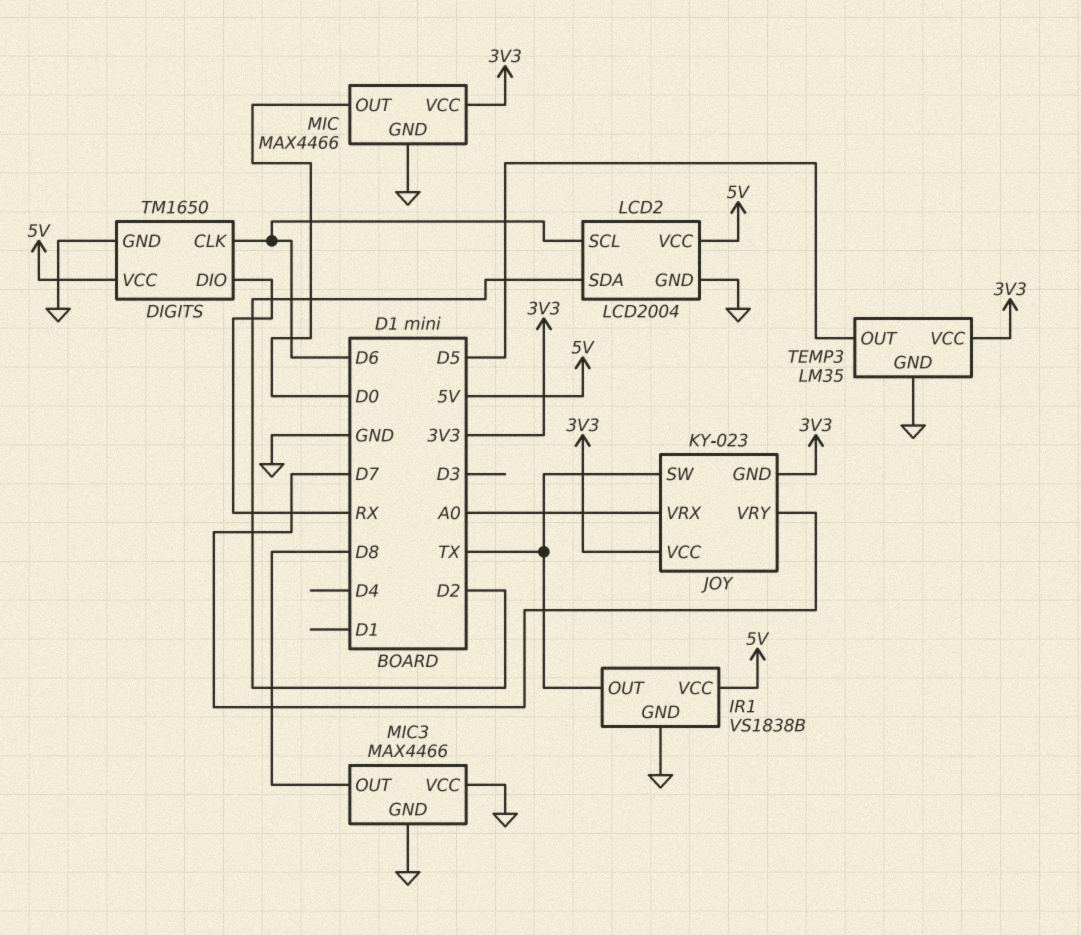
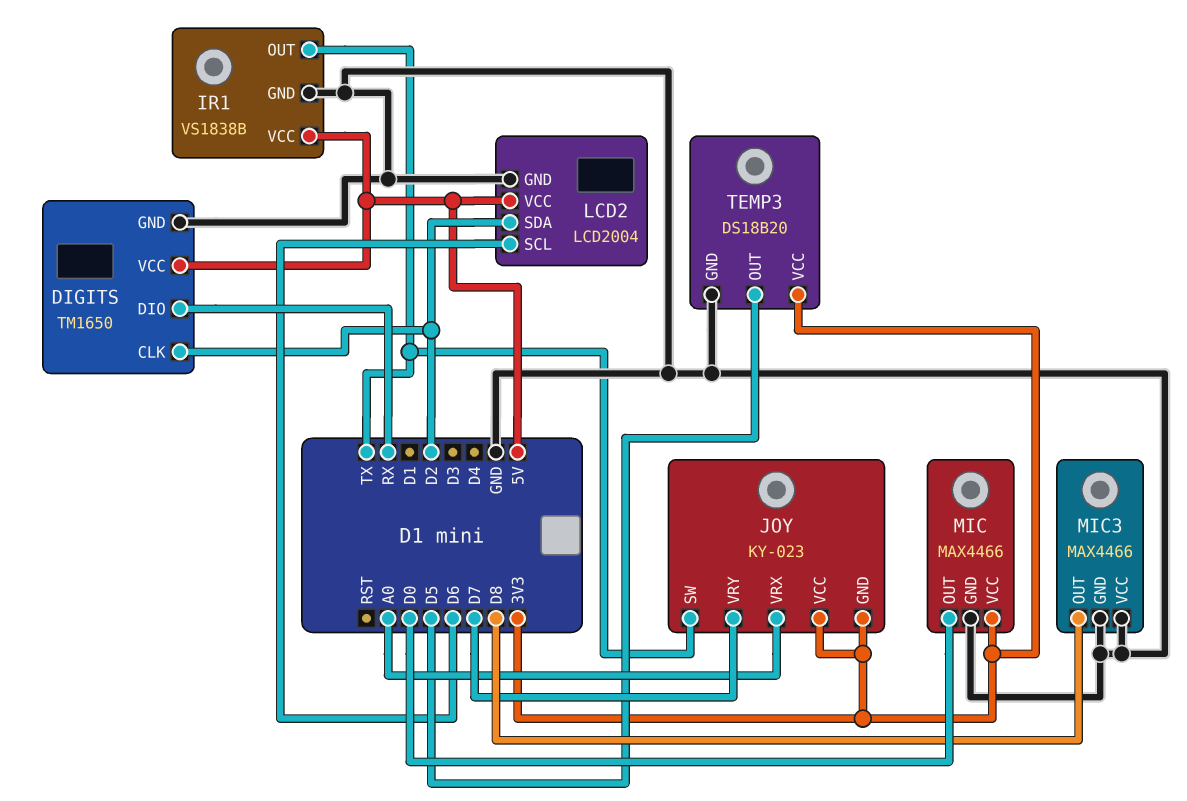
DIGITS pin CLK: D6 -> D2
TEMP3: LM35 -> DS18B20

